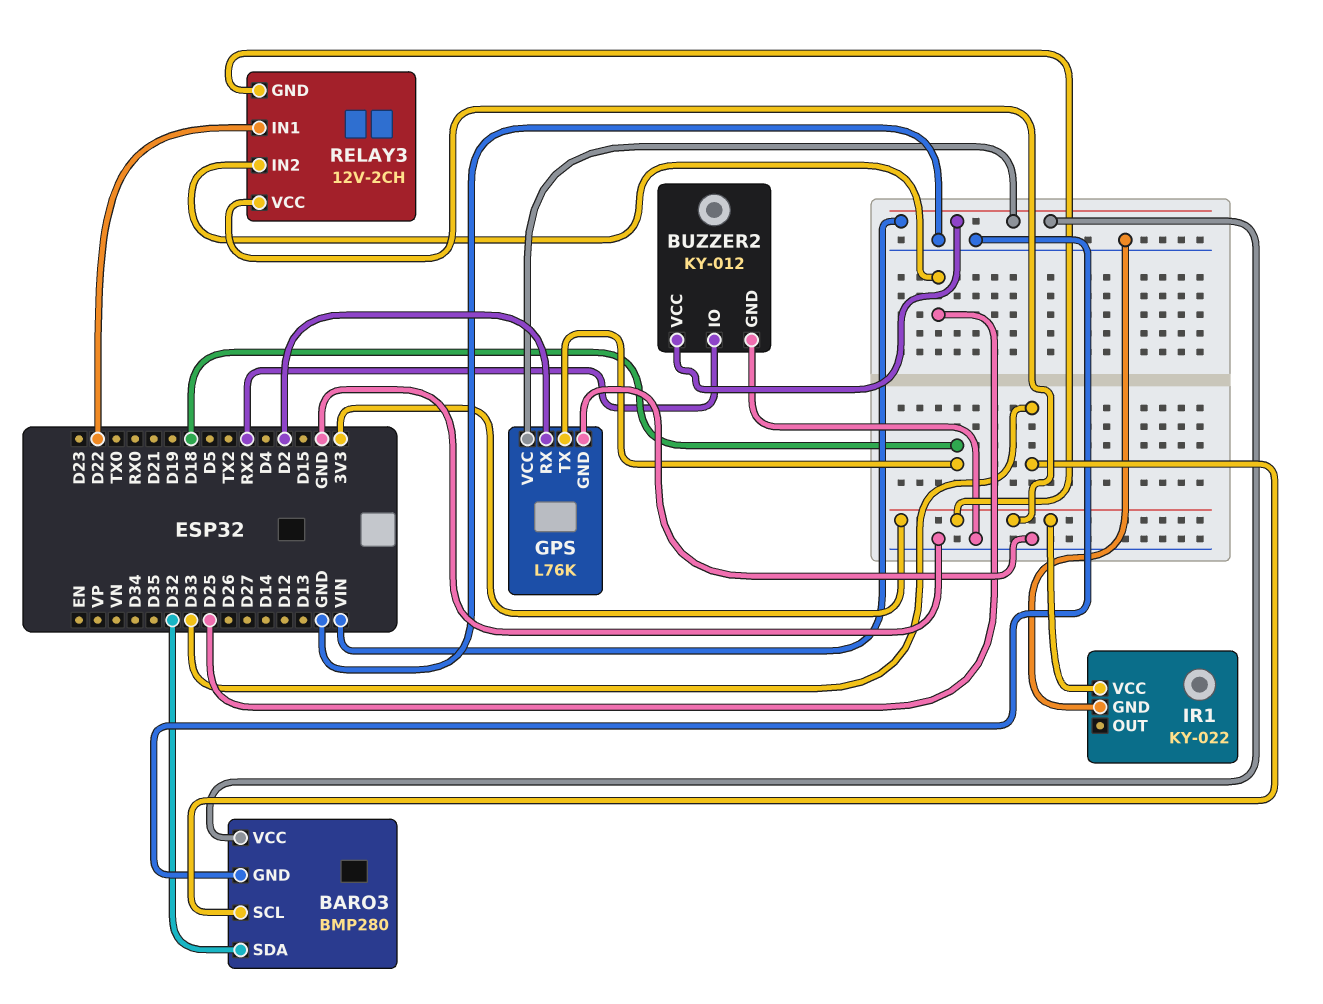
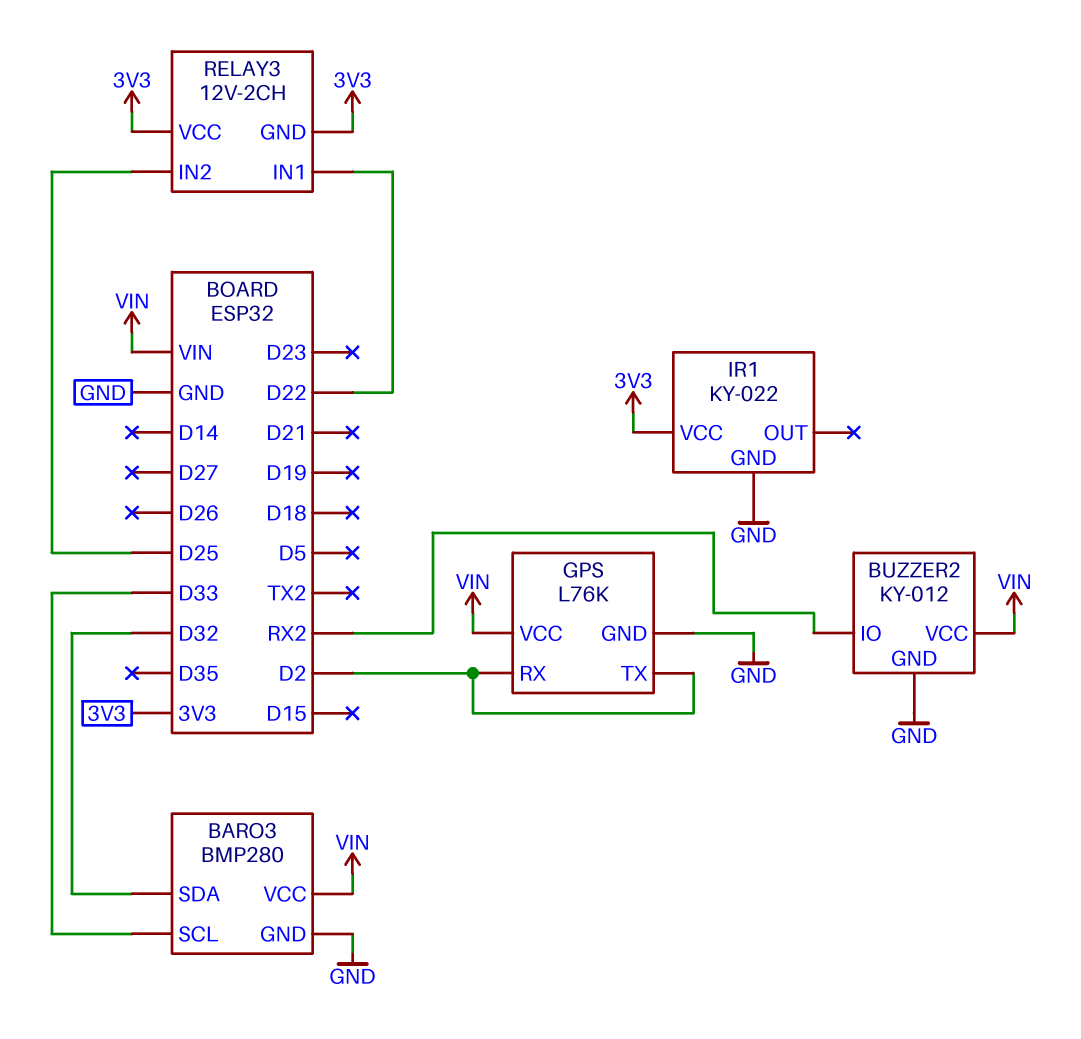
GPS pin TX: D18 -> D2

